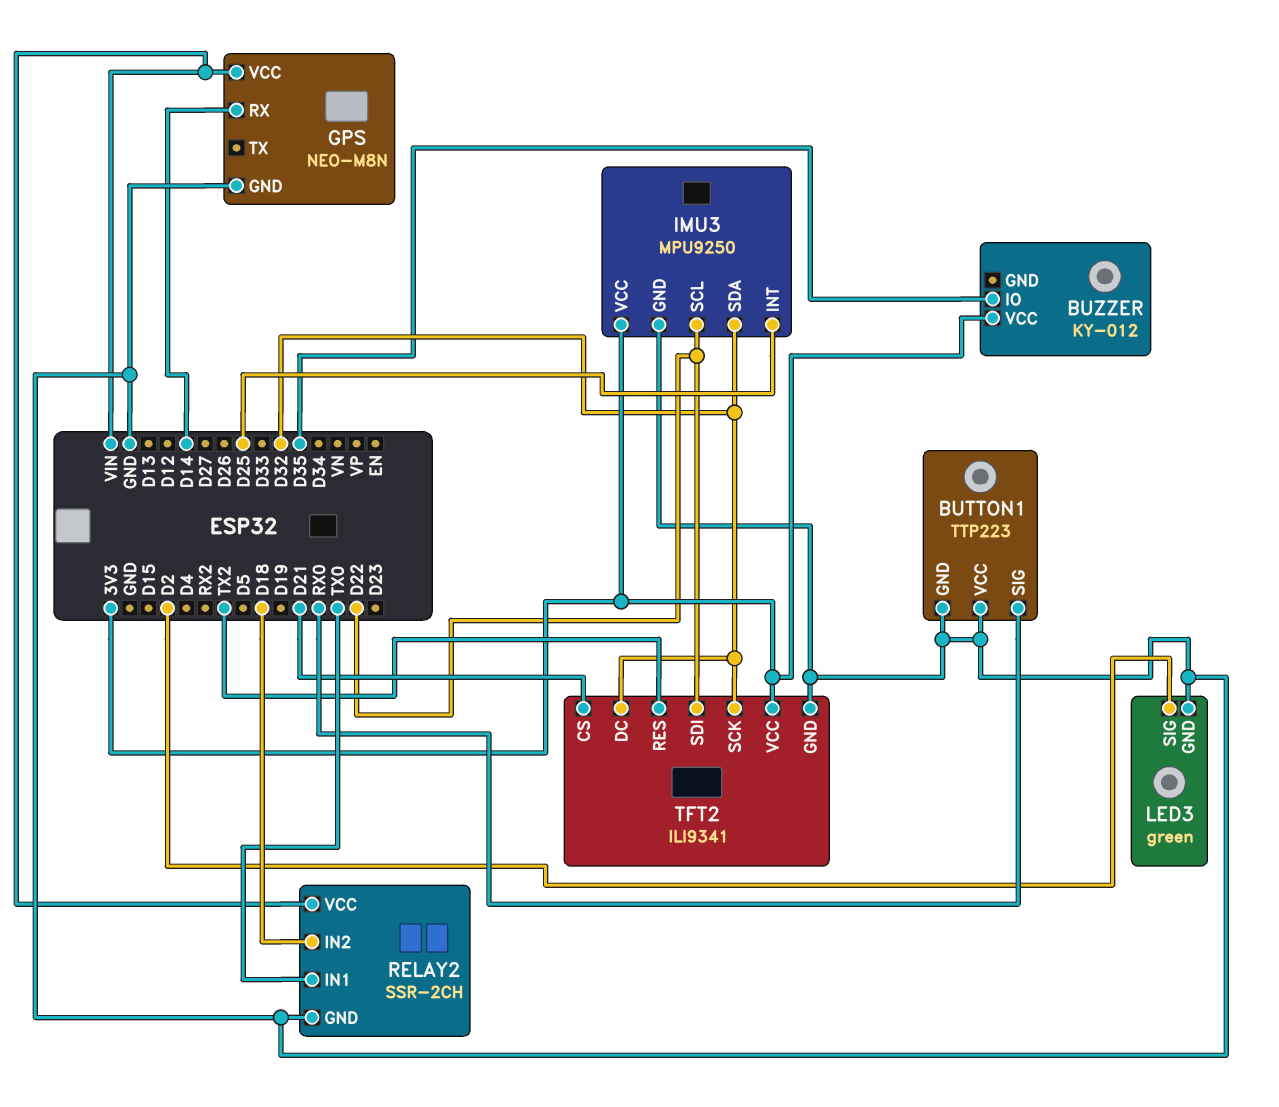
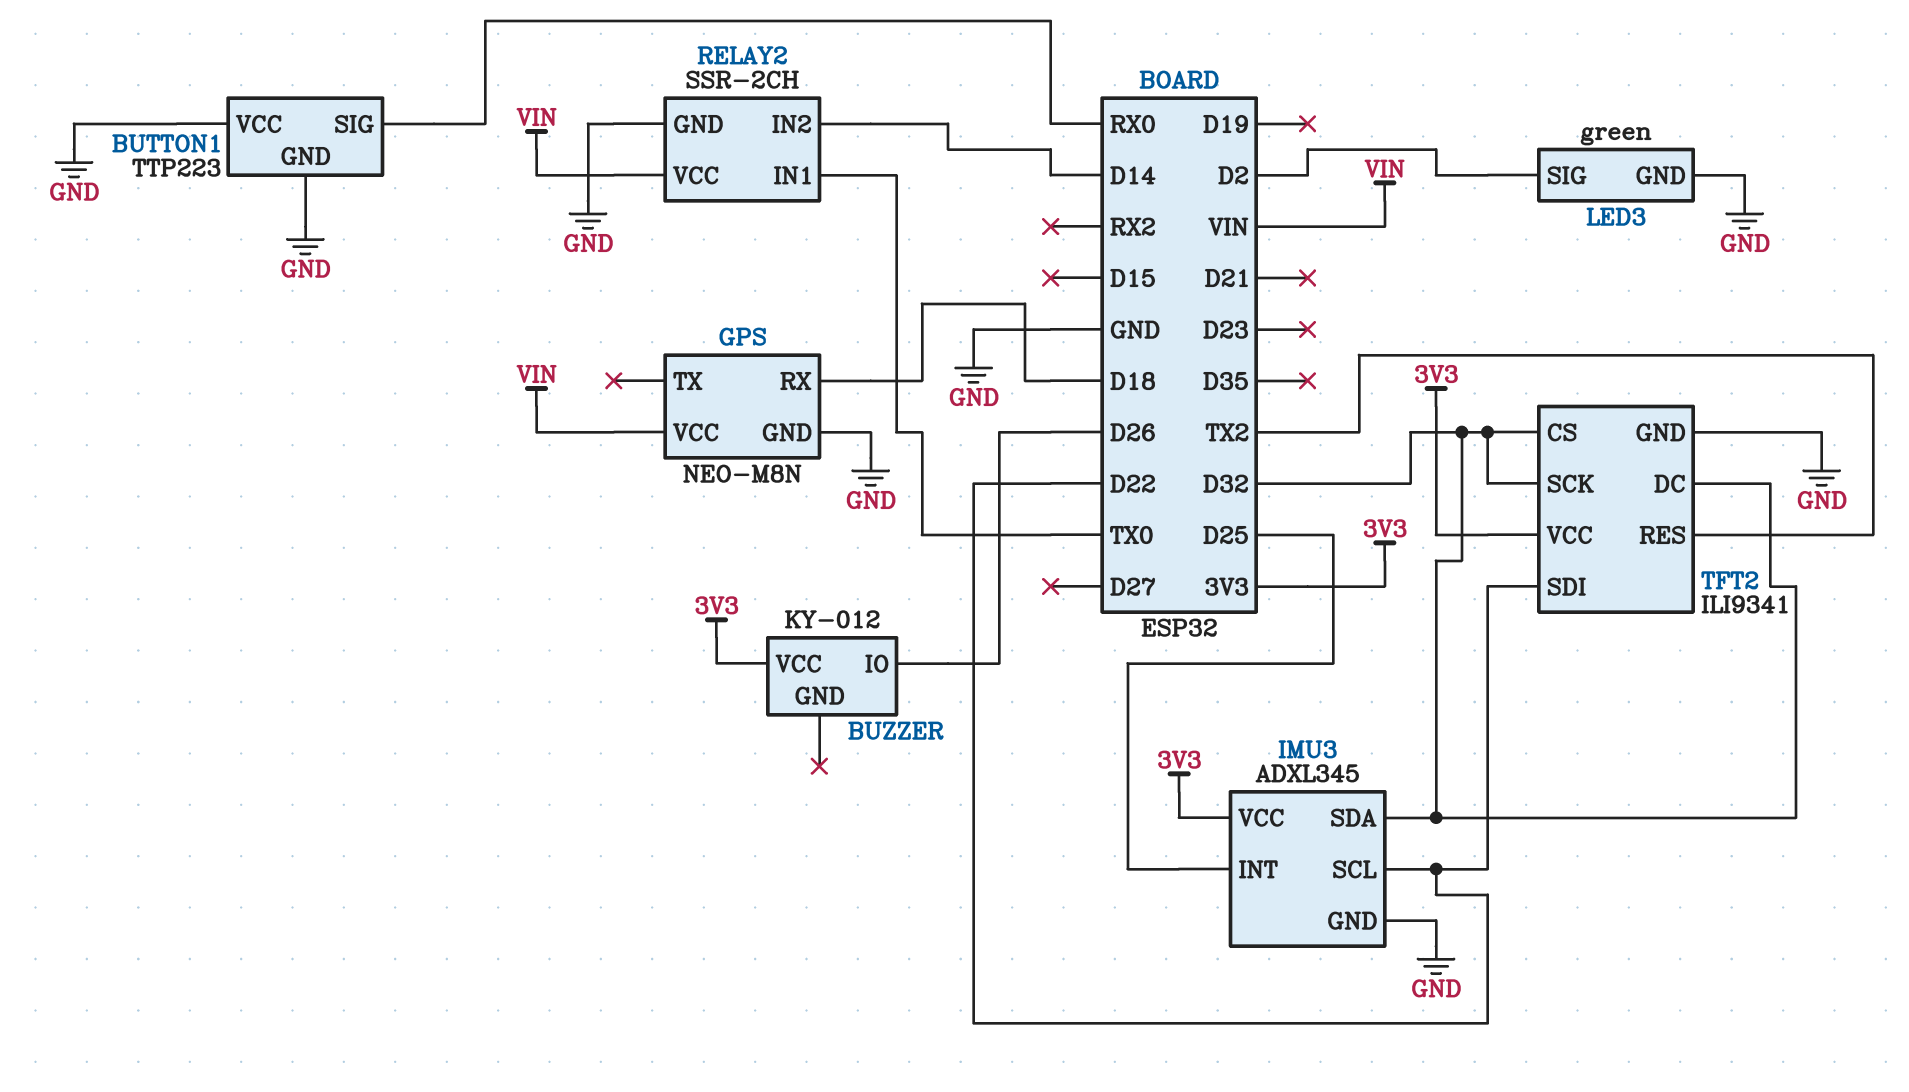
BUZZER pin IO: D35 -> D26
GPS pin RX: D14 -> D18
IMU3: MPU9250 -> ADXL345
RELAY2 pin IN2: D18 -> D14
TFT2 pin CS: D21 -> D32

